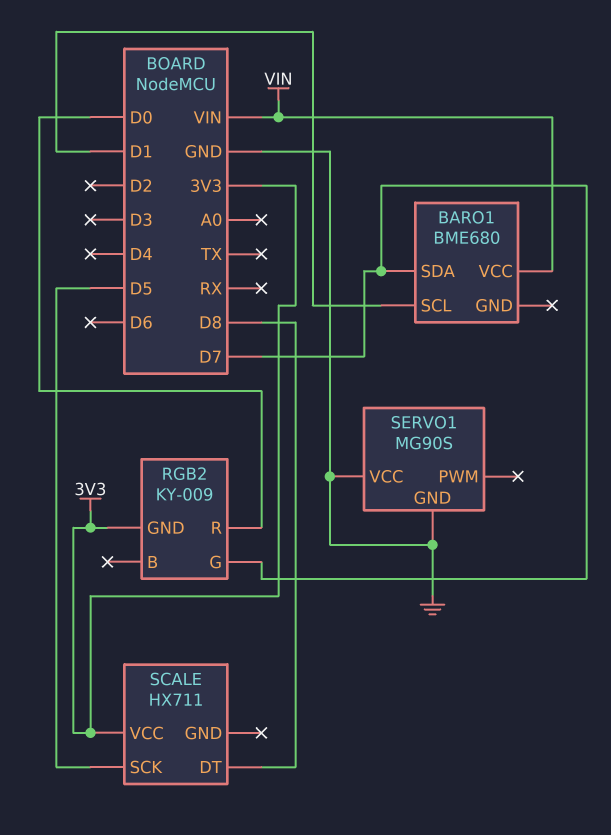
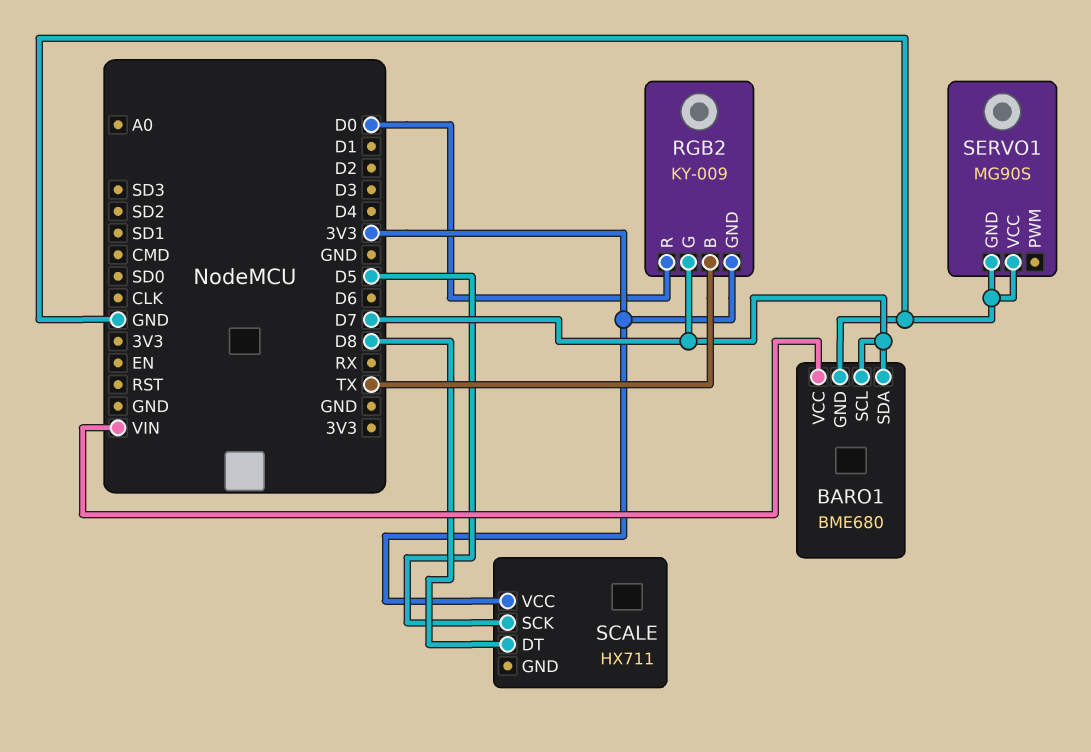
BARO1 pin GND: none -> GND
BARO1 pin SCL: D1 -> D7
RGB2 pin B: none -> TX

